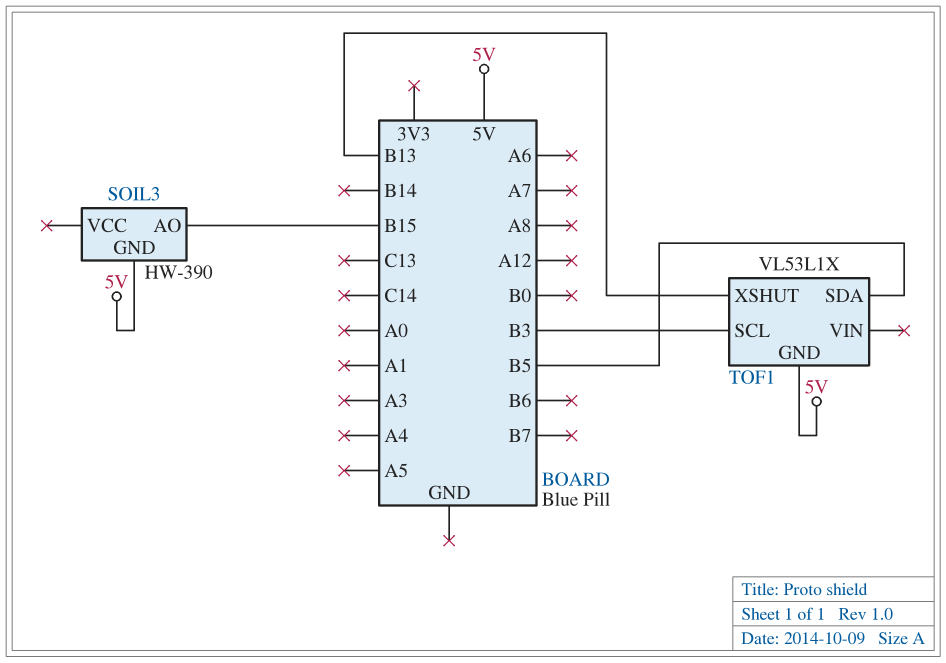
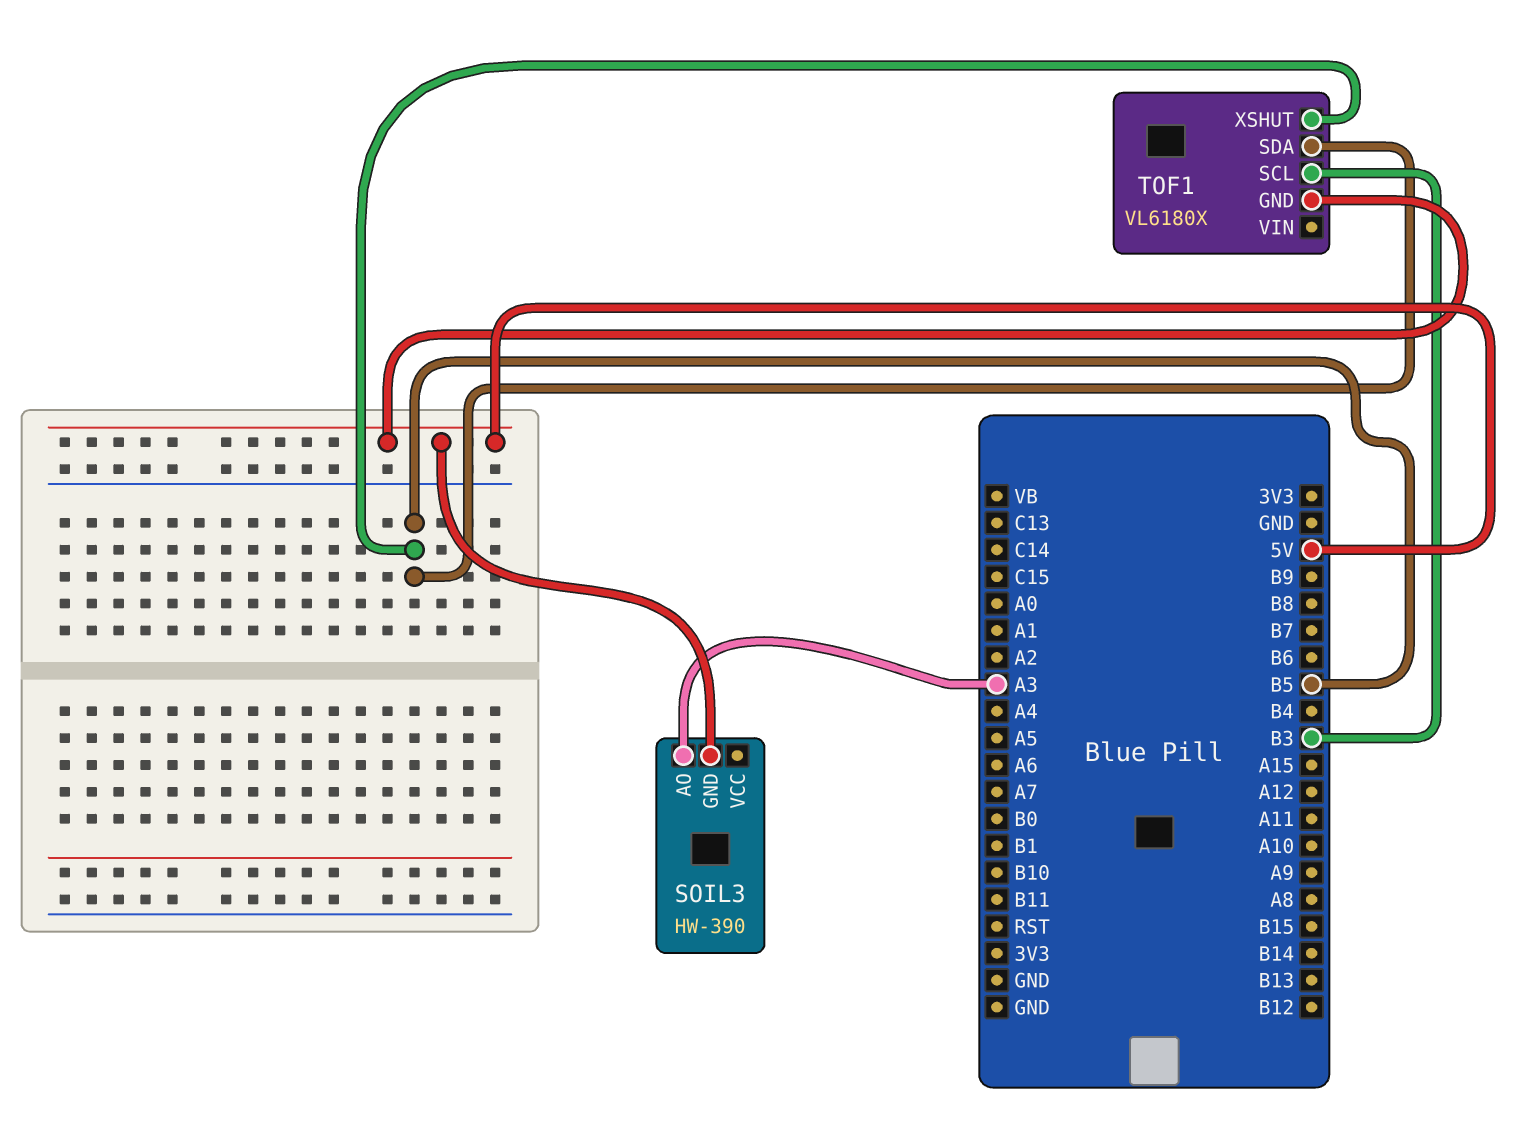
SOIL3 pin AO: B15 -> A3
TOF1: VL53L1X -> VL6180X
TOF1 pin XSHUT: B13 -> B5

